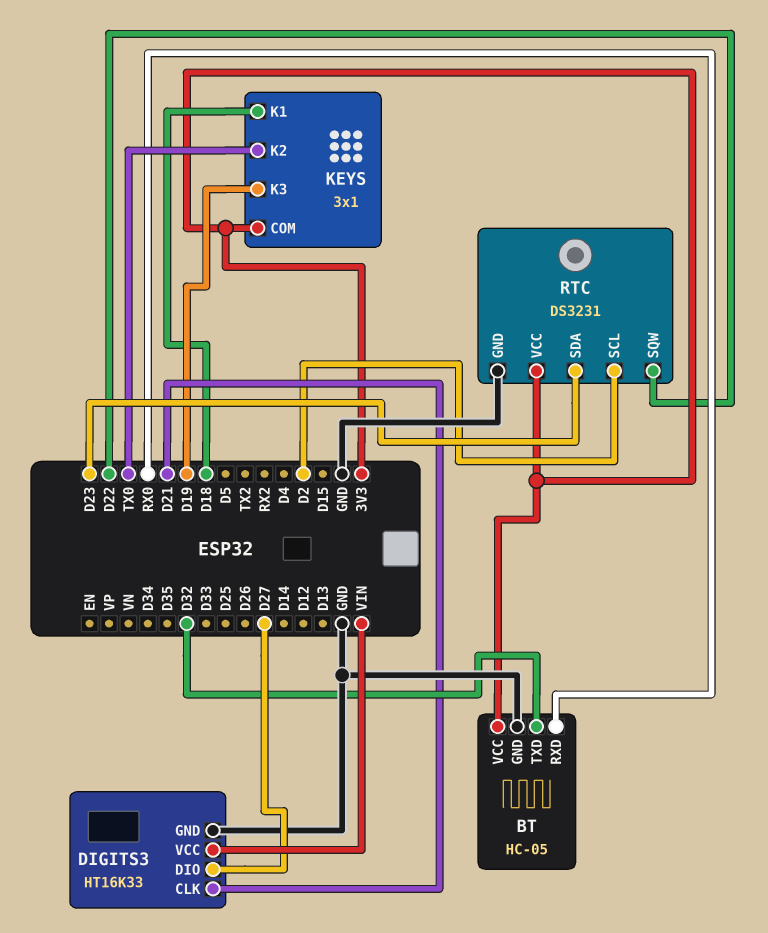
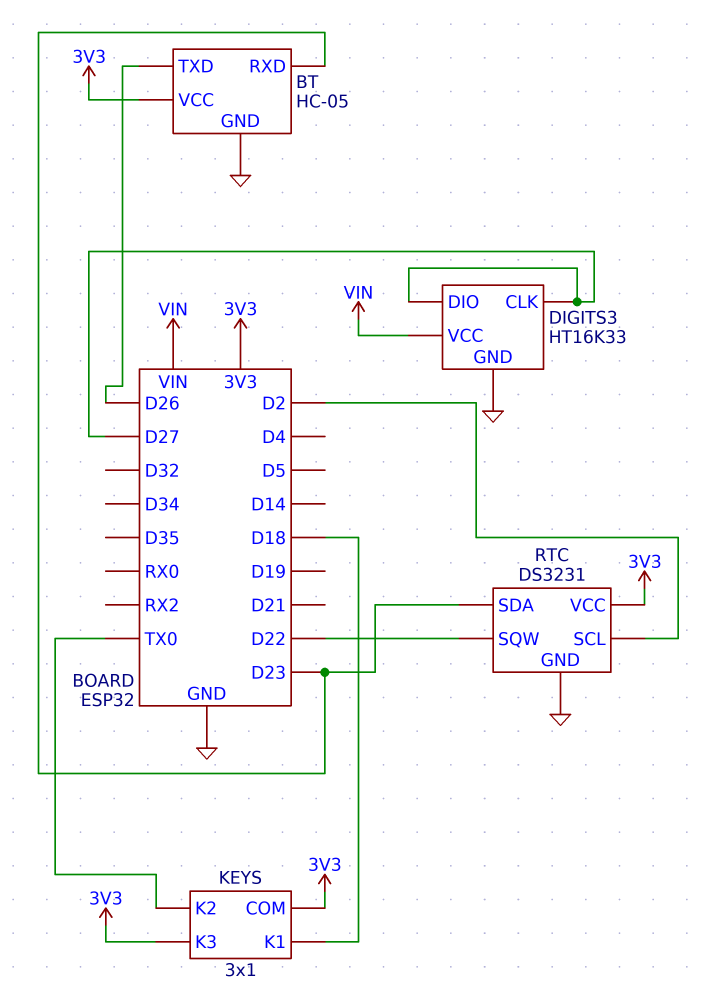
BT pin RXD: RX0 -> D23
BT pin TXD: D32 -> D26
DIGITS3 pin CLK: D21 -> D27
KEYS pin K3: D19 -> 3V3

